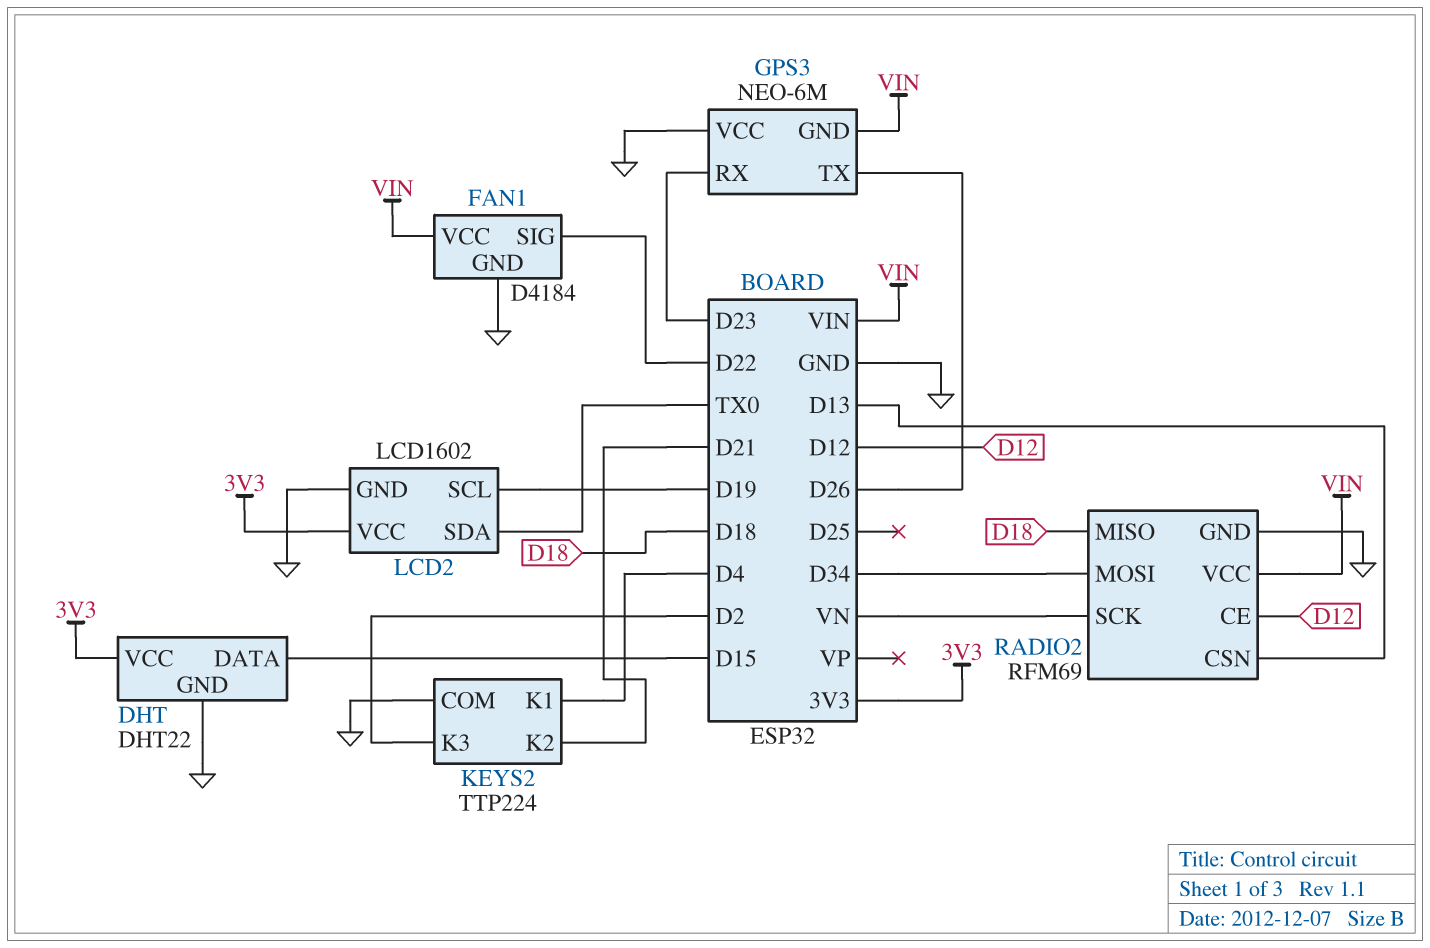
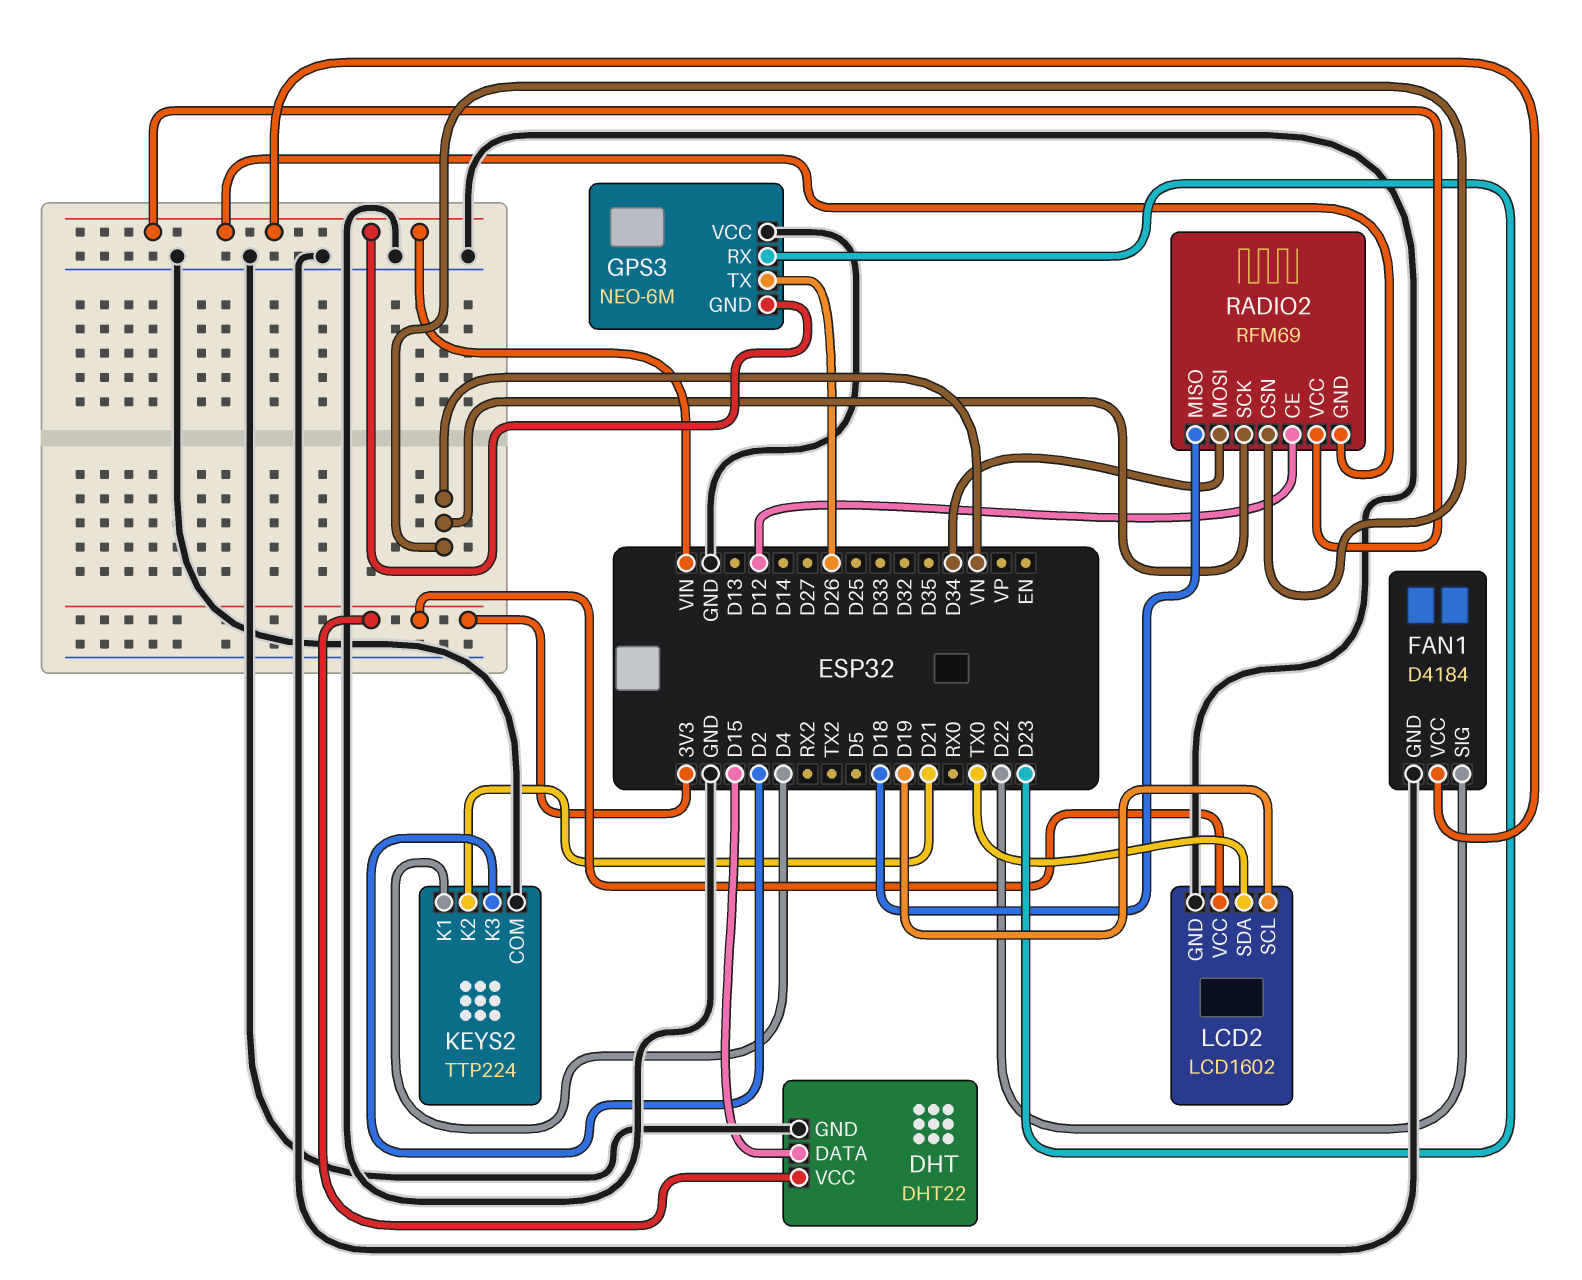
RADIO2 pin CSN: D13 -> VN
RADIO2 pin GND: GND -> VIN

